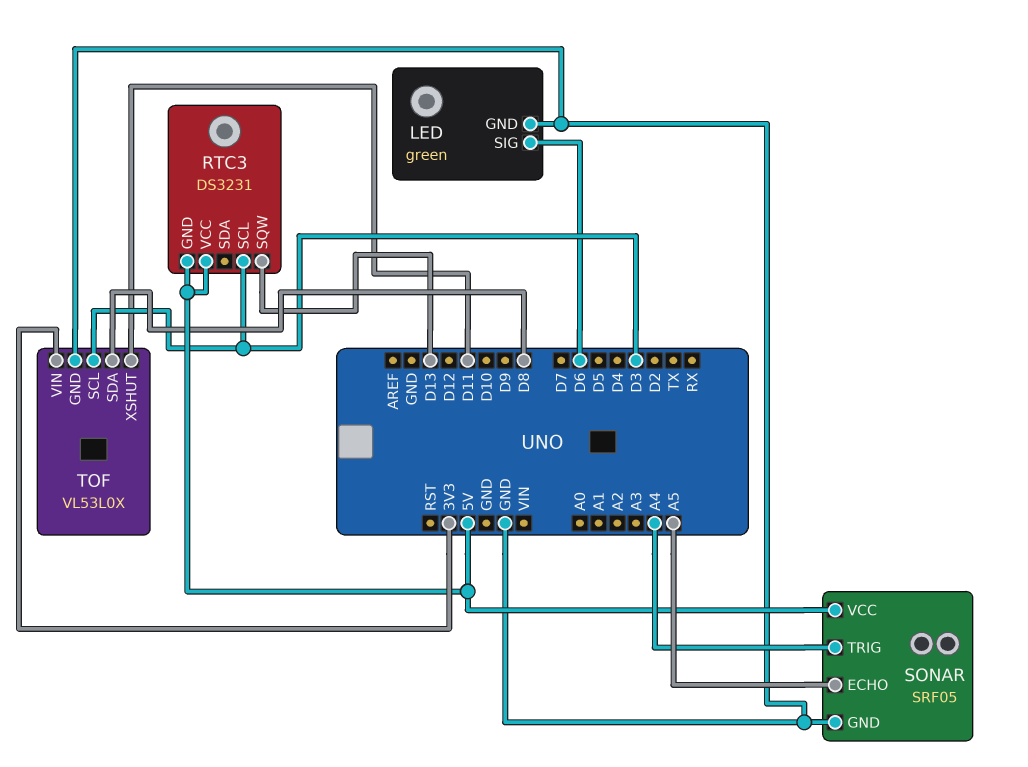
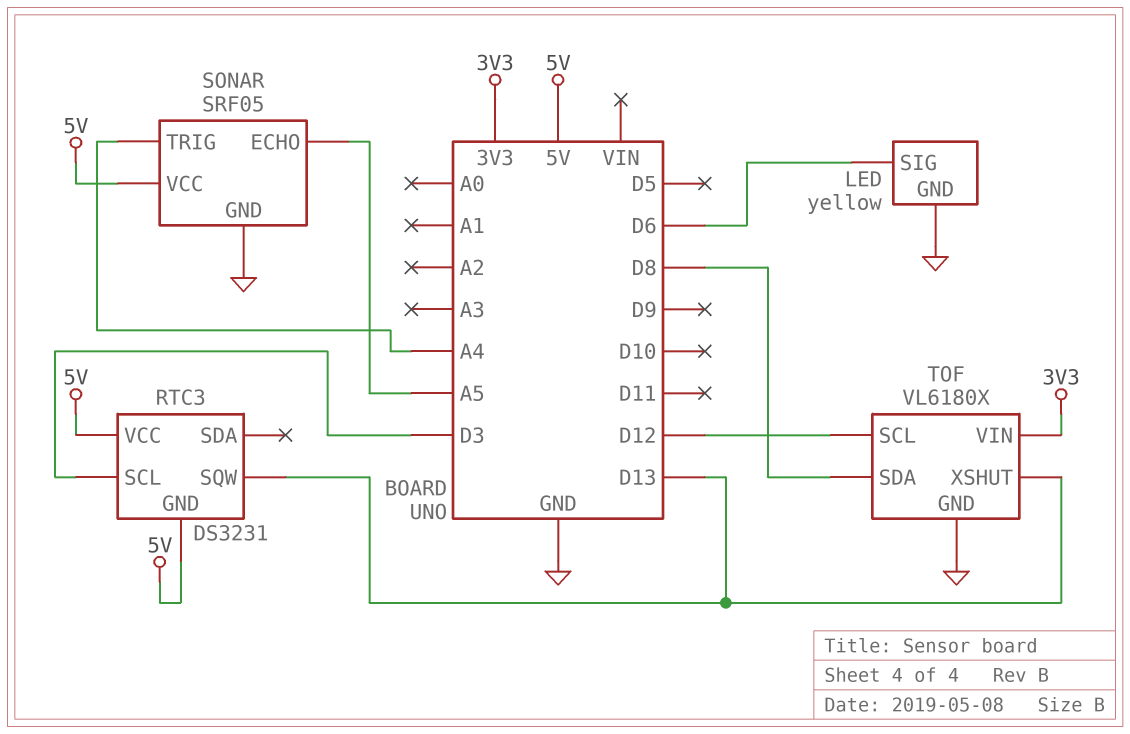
LED: green -> yellow
TOF: VL53L0X -> VL6180X
TOF pin SCL: D3 -> D12
TOF pin XSHUT: D11 -> D13

